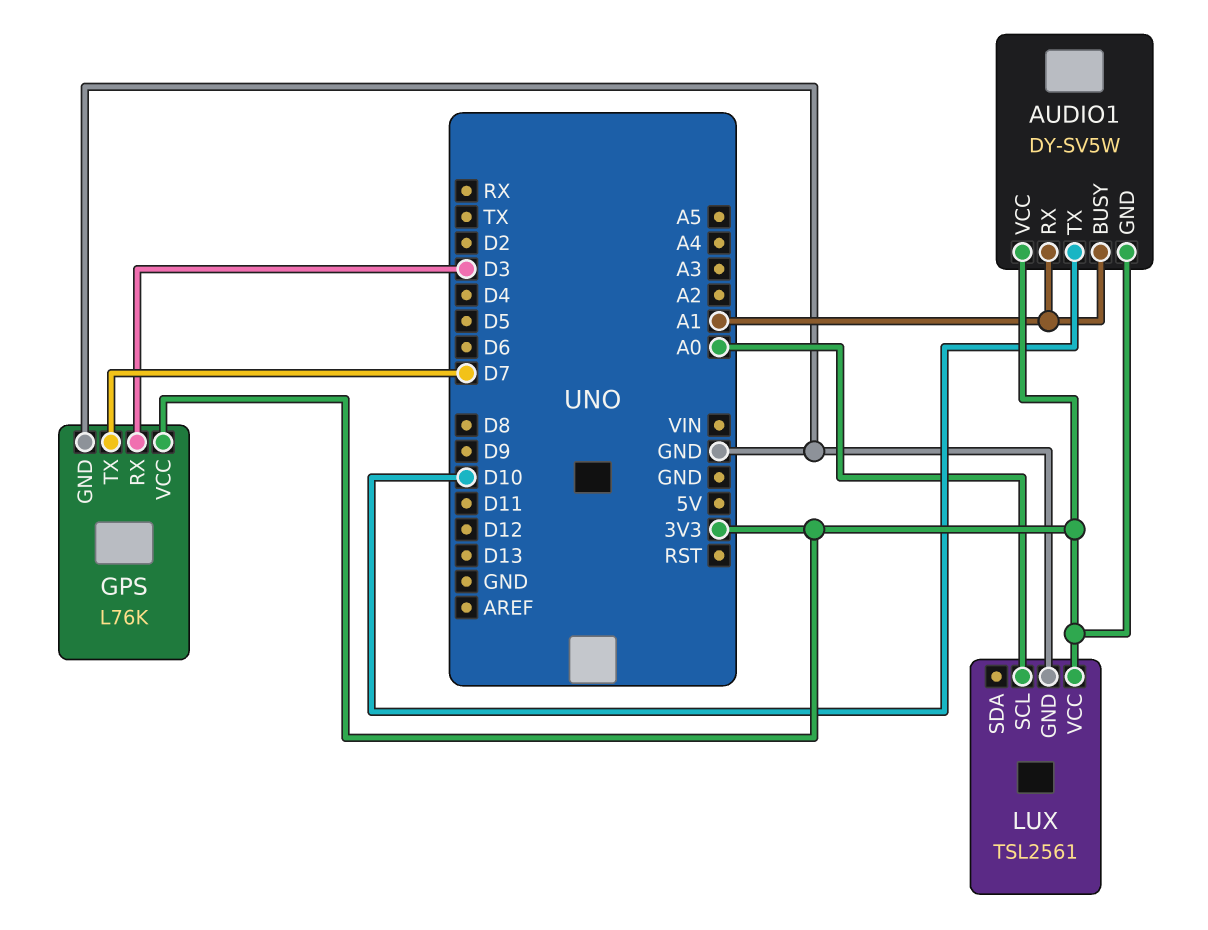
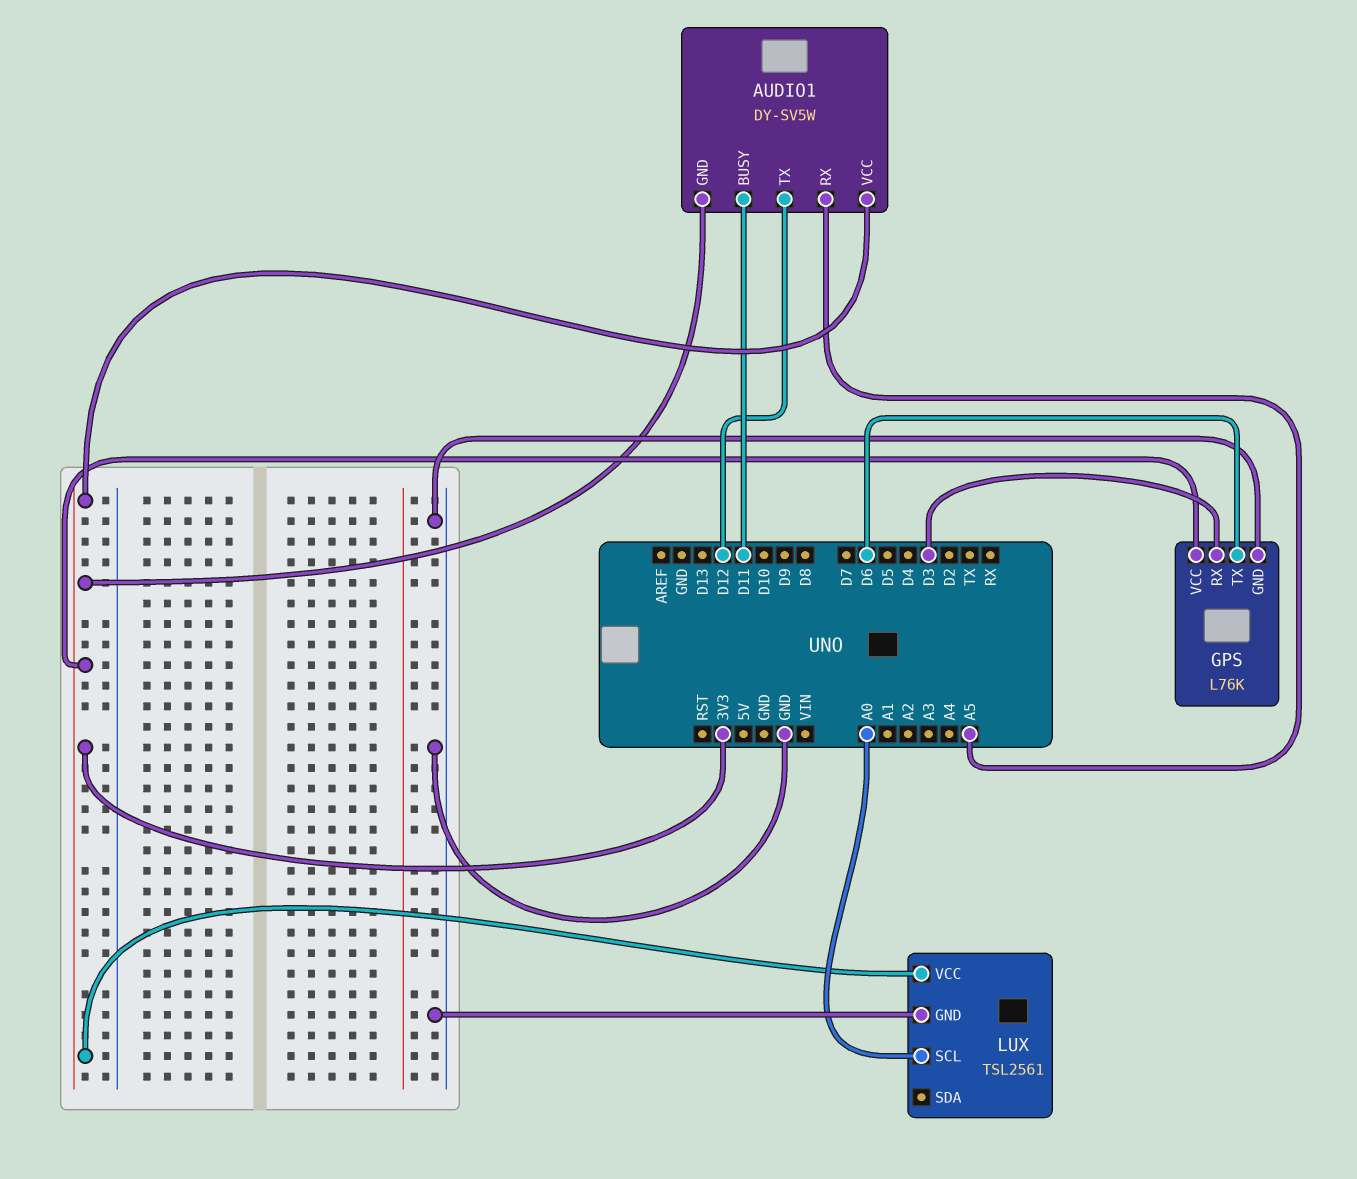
AUDIO1 pin BUSY: A1 -> D11
AUDIO1 pin RX: A1 -> A5
AUDIO1 pin TX: D10 -> D12
GPS pin TX: D7 -> D6

